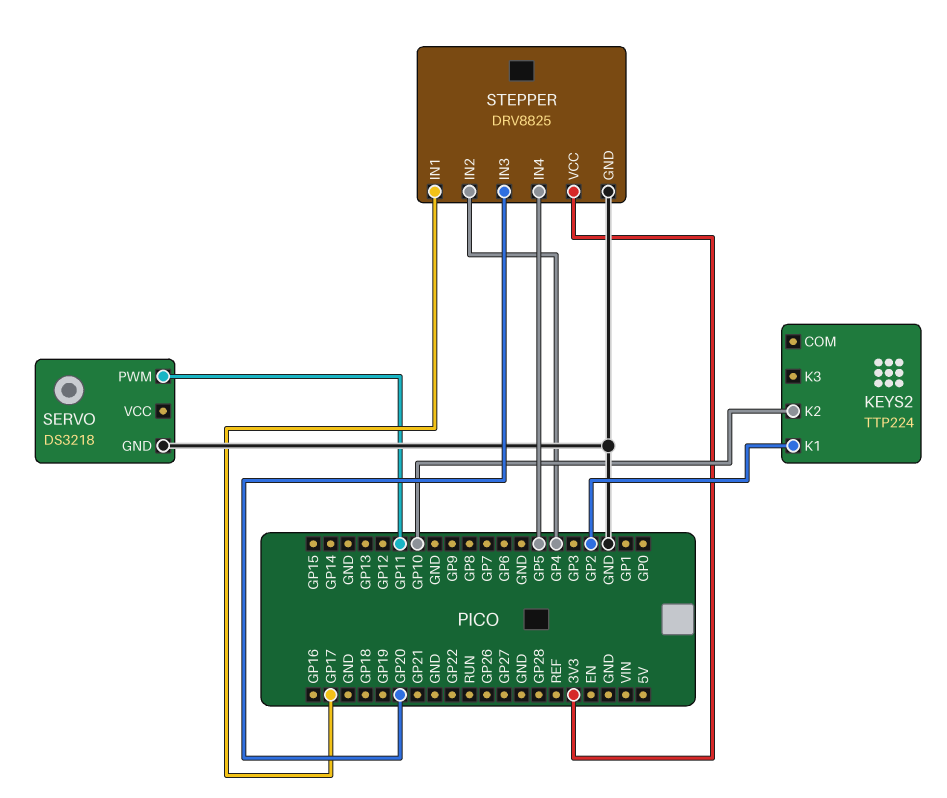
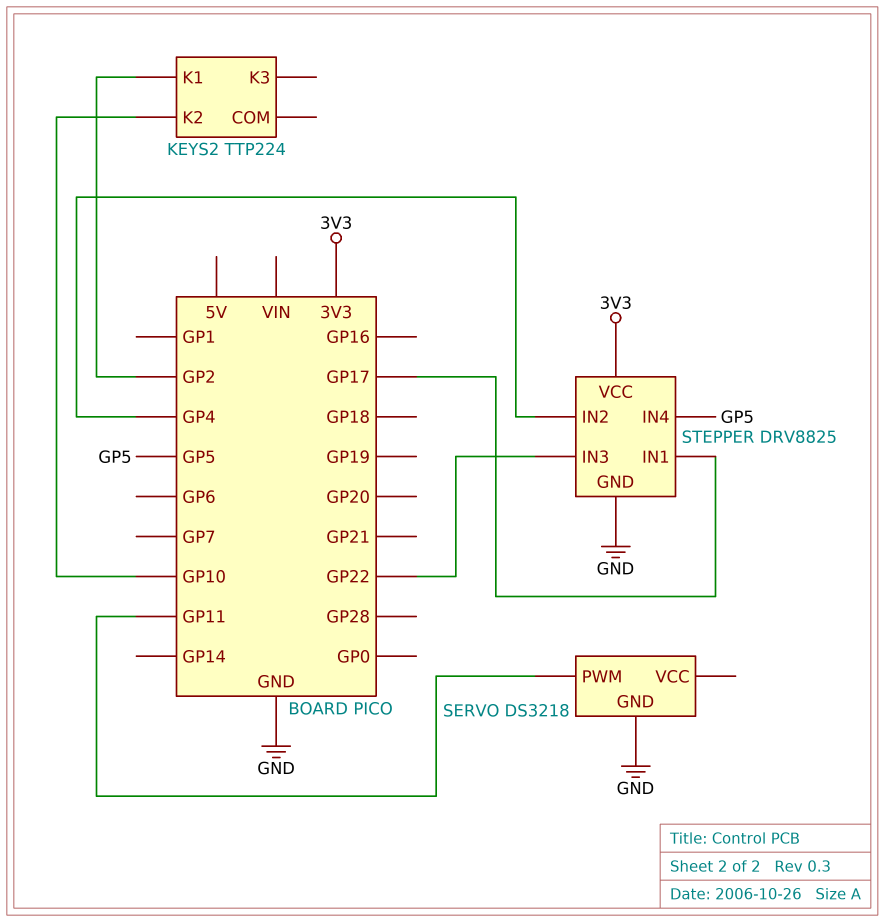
STEPPER pin IN3: GP20 -> GP22

